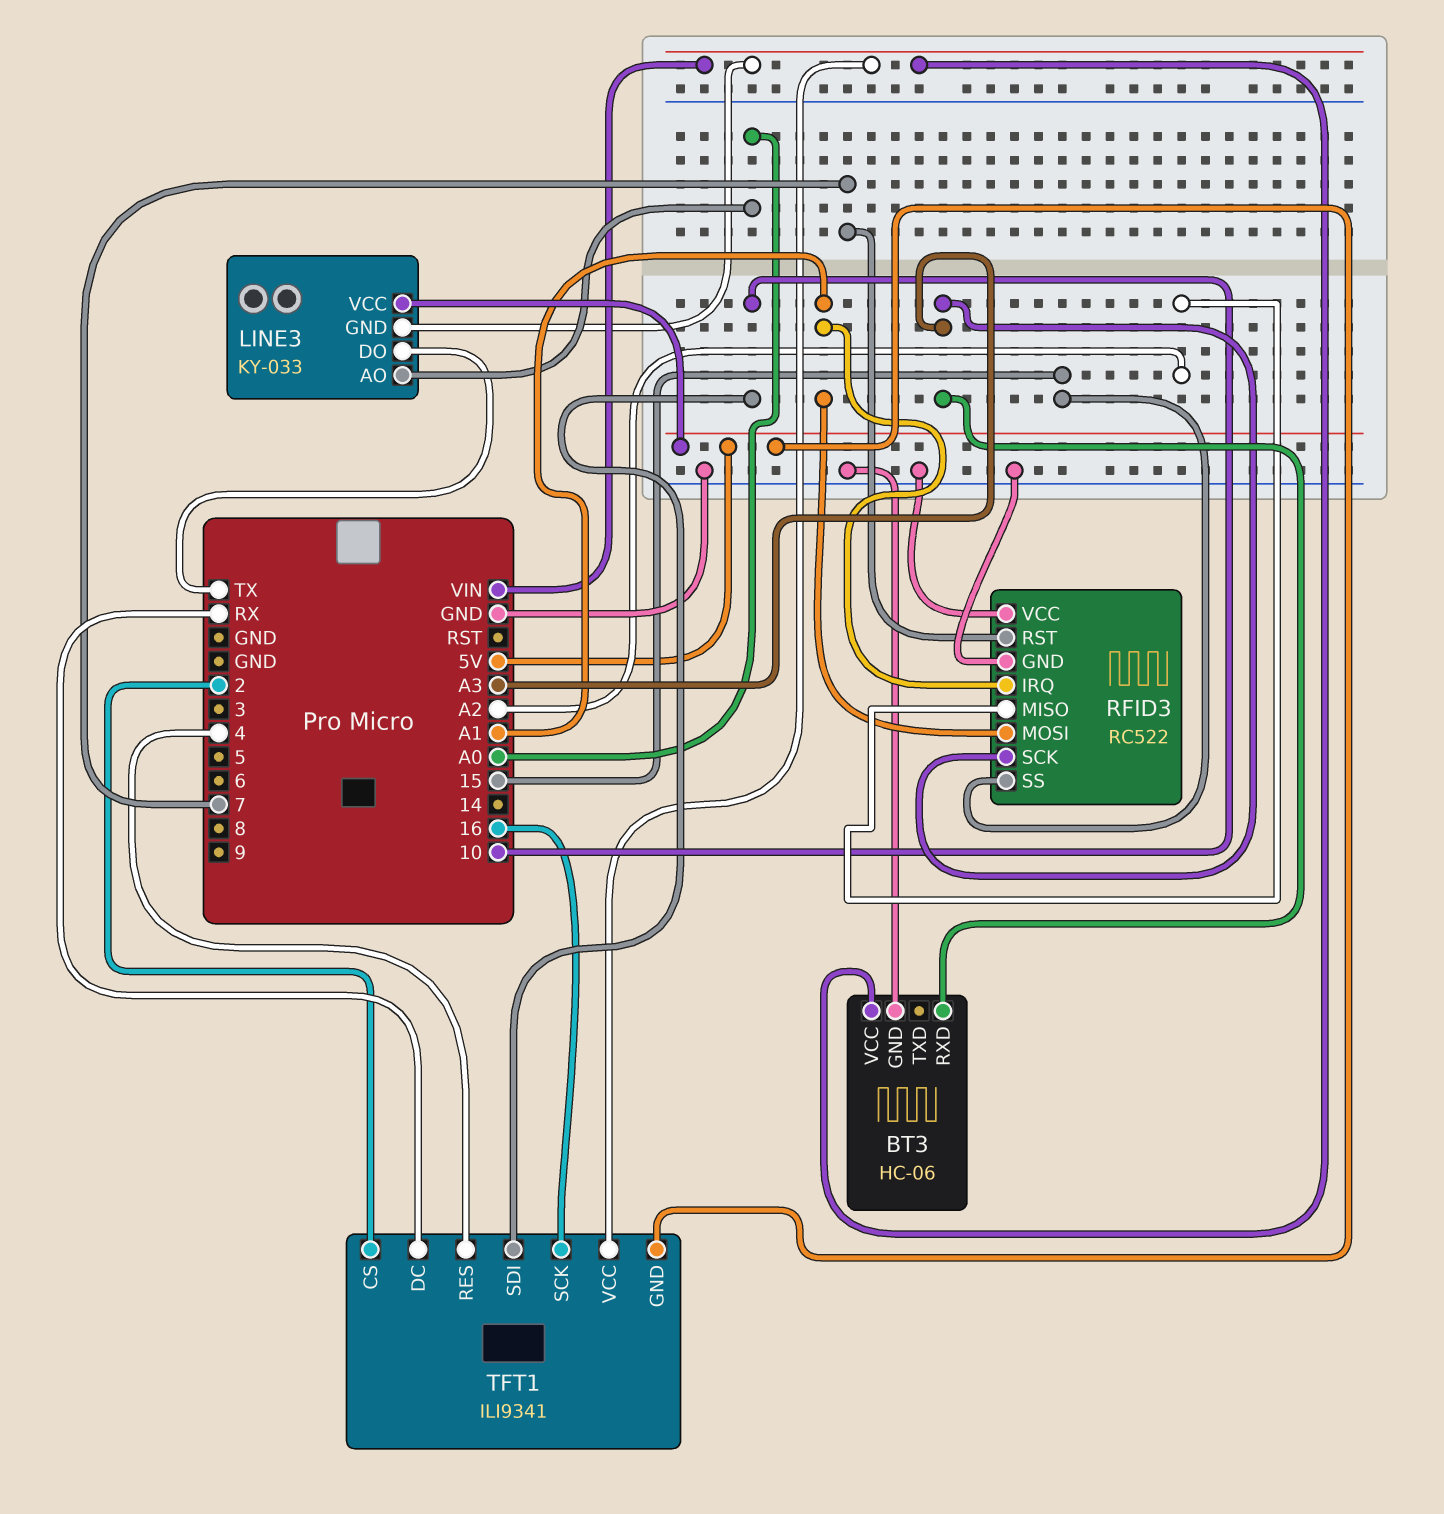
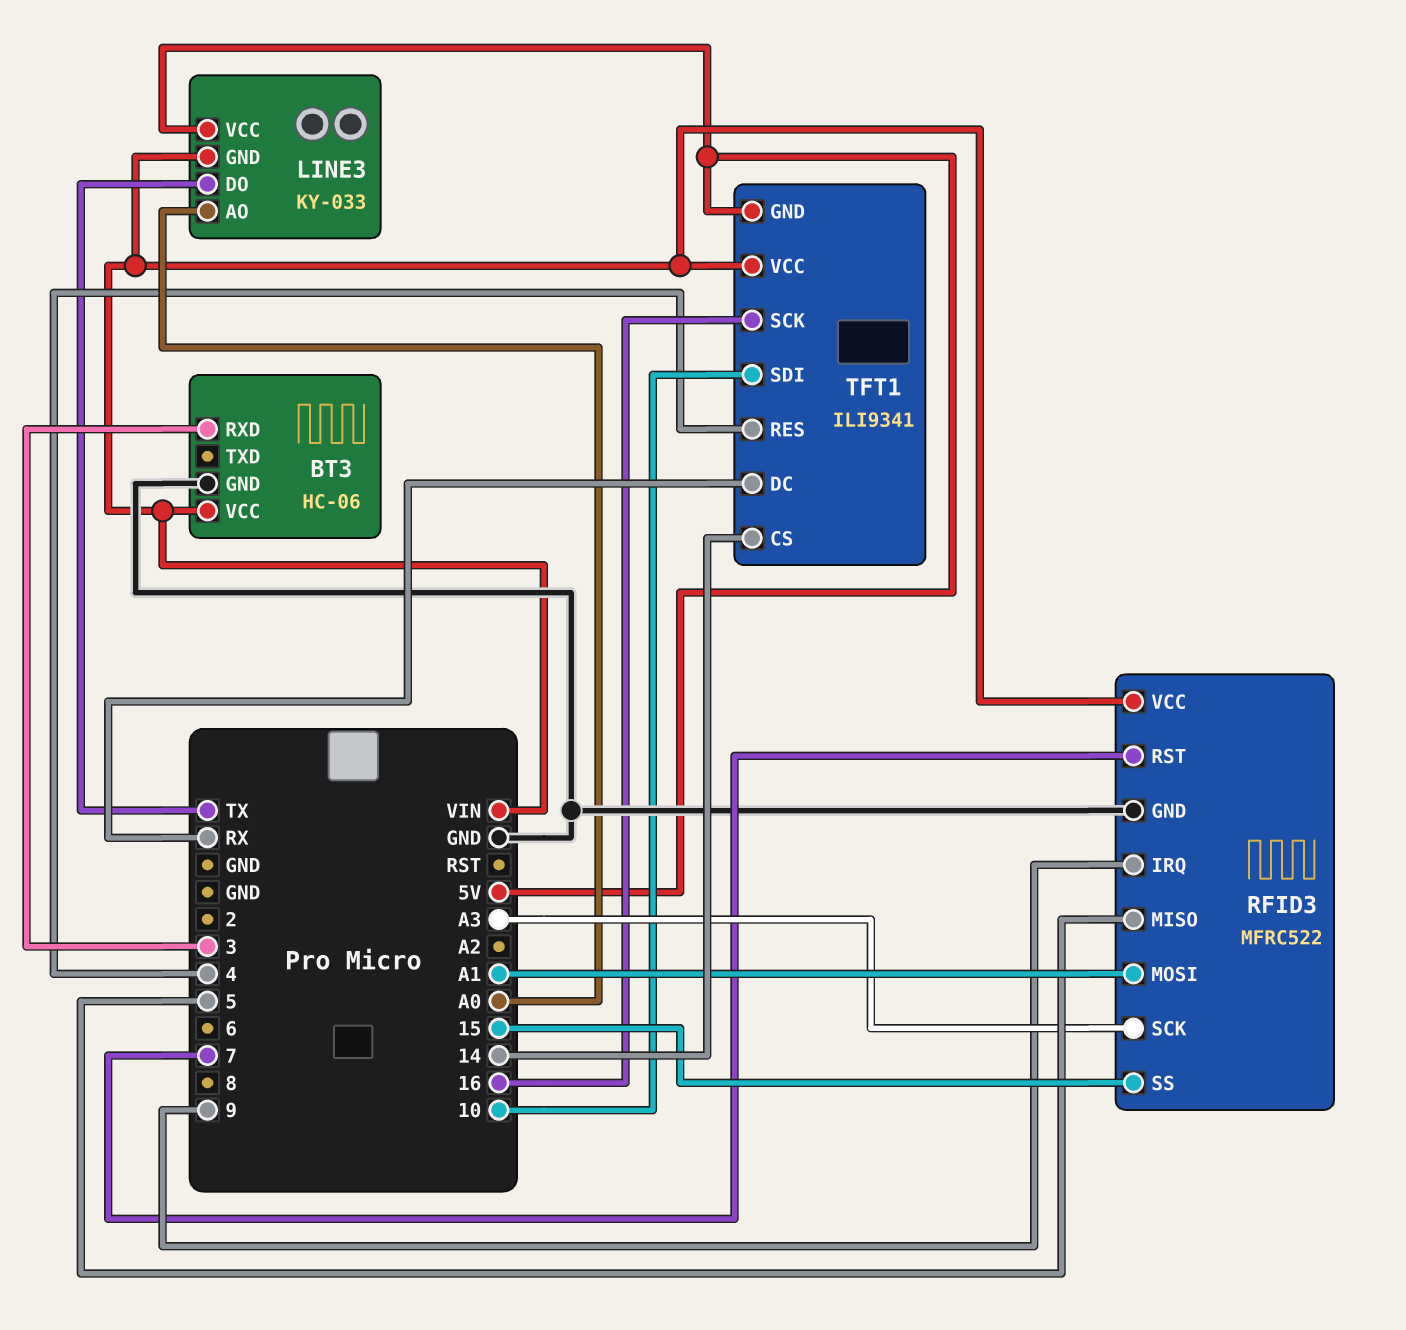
BT3 pin RXD: A3 -> 3
RFID3: RC522 -> MFRC522
RFID3 pin IRQ: A1 -> 9
RFID3 pin MISO: A2 -> 5
RFID3 pin VCC: GND -> VIN
TFT1 pin CS: 2 -> 14

